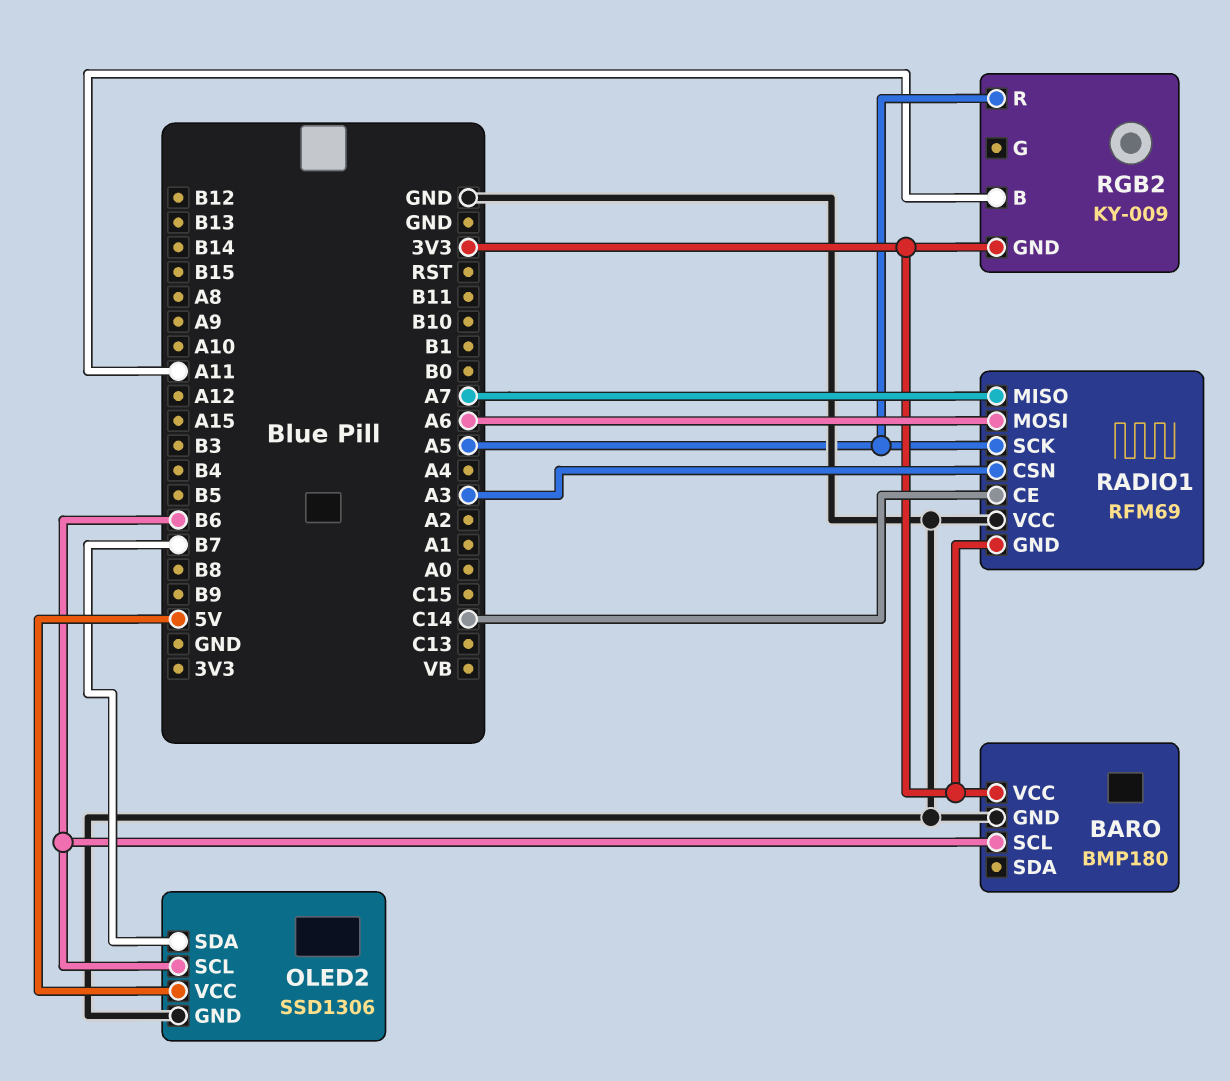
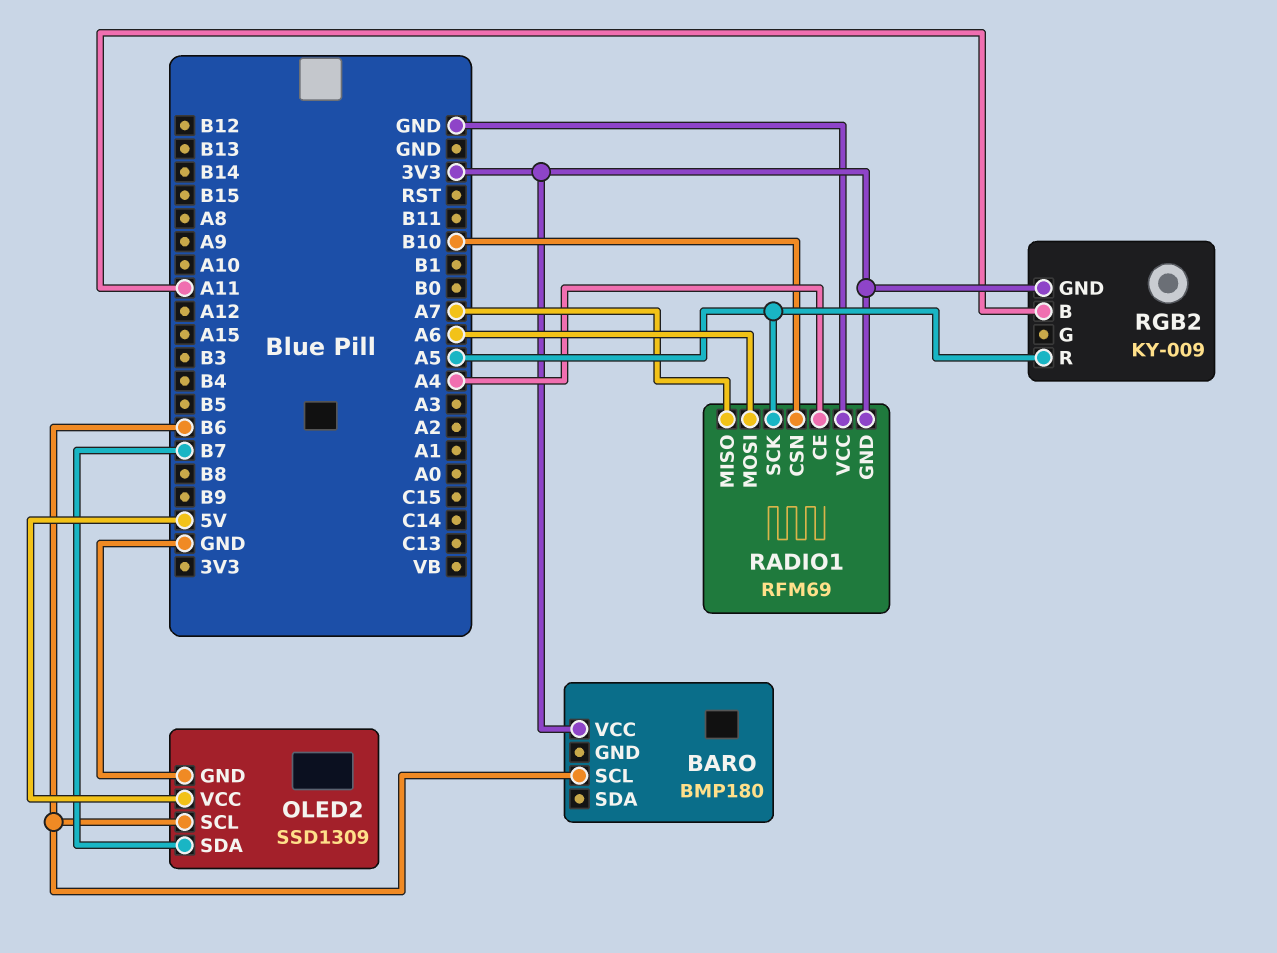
BARO pin GND: GND -> none
OLED2: SSD1306 -> SSD1309
RADIO1 pin CE: C14 -> A4
RADIO1 pin CSN: A3 -> B10

